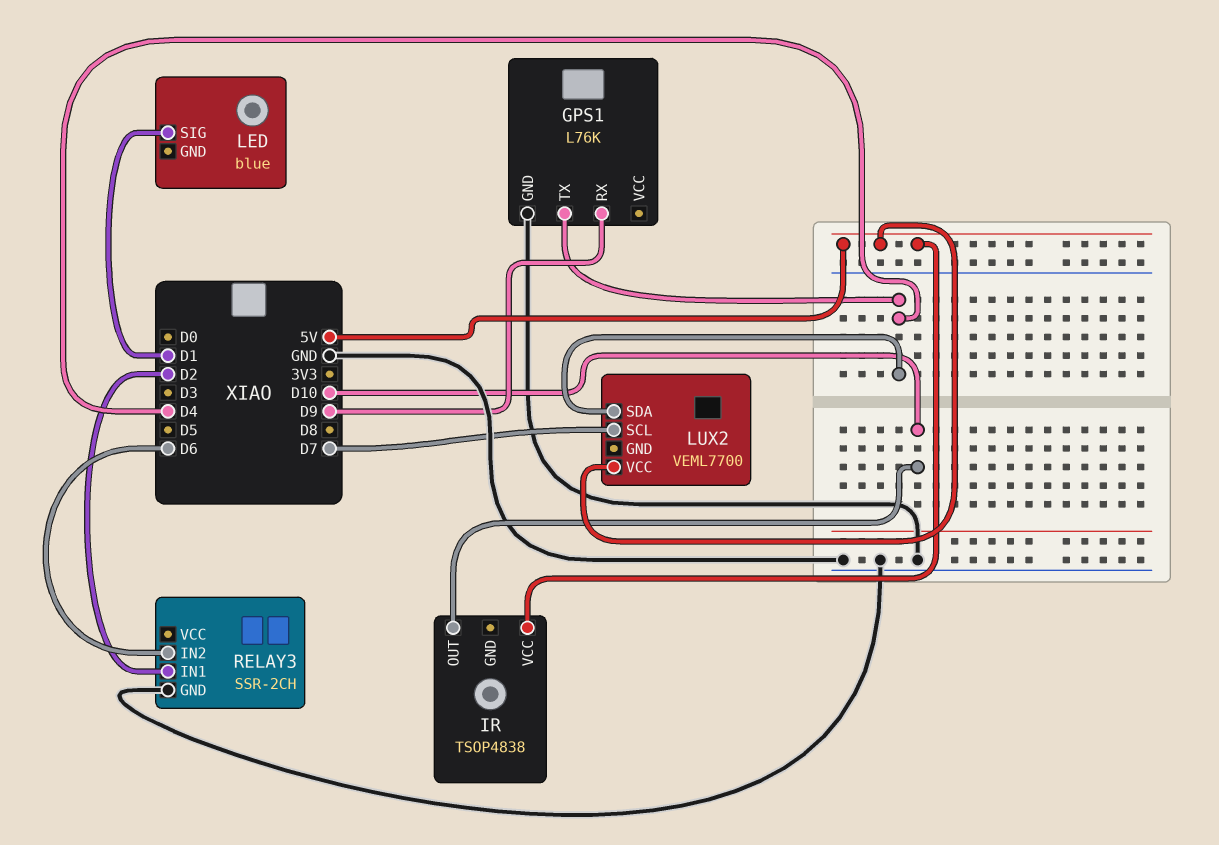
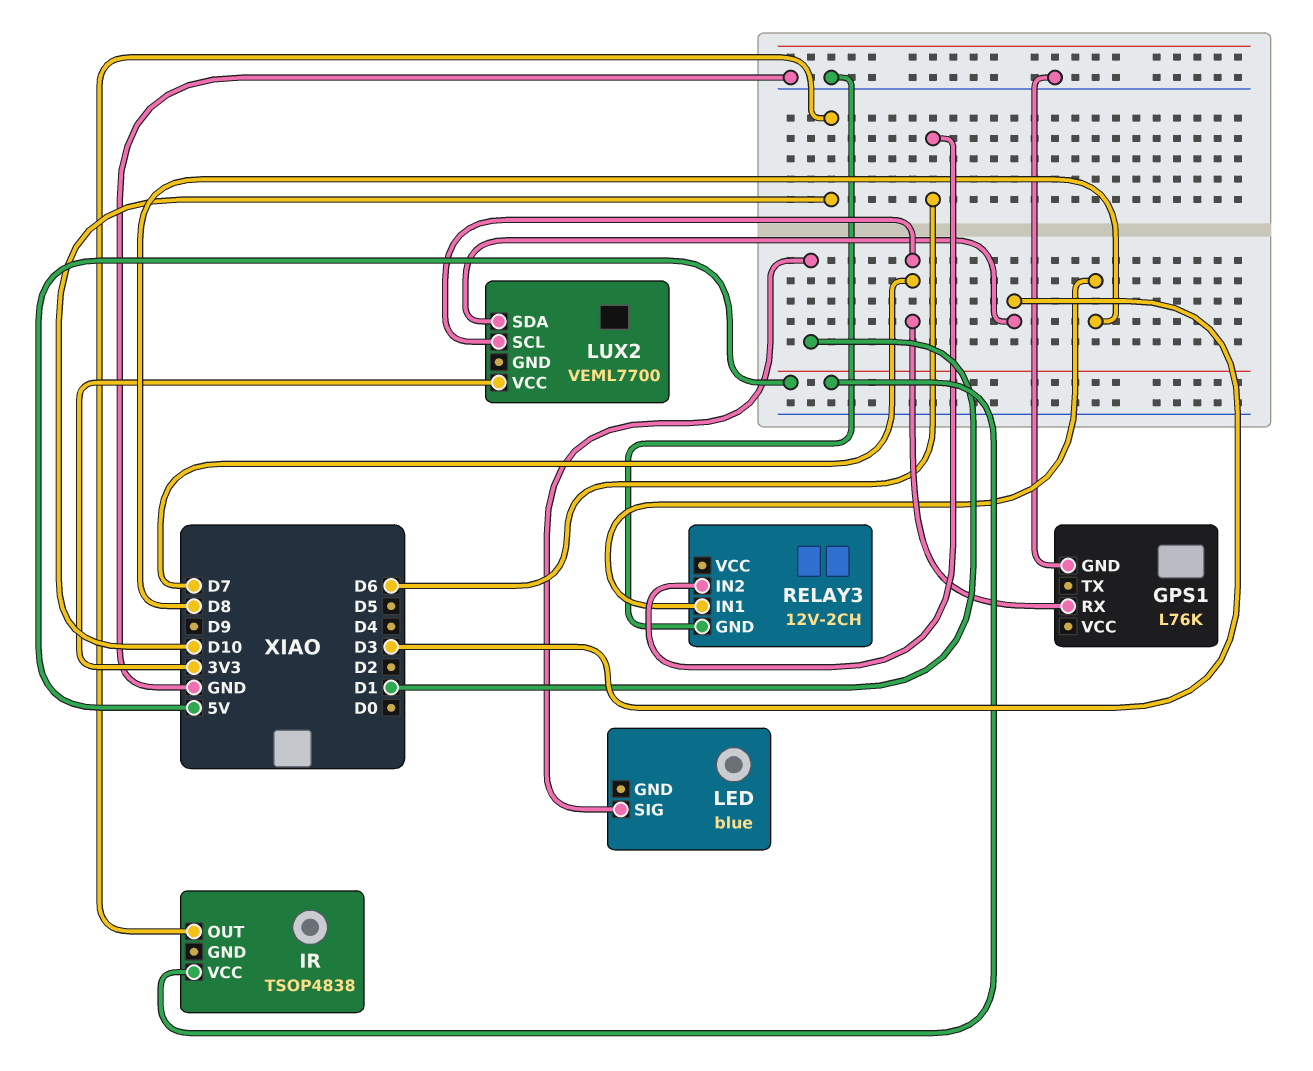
GPS1 pin RX: D9 -> D7
GPS1 pin TX: D4 -> none
LUX2 pin SDA: D4 -> D3
LUX2 pin VCC: 5V -> 3V3
RELAY3: SSR-2CH -> 12V-2CH
RELAY3 pin IN1: D2 -> D8

